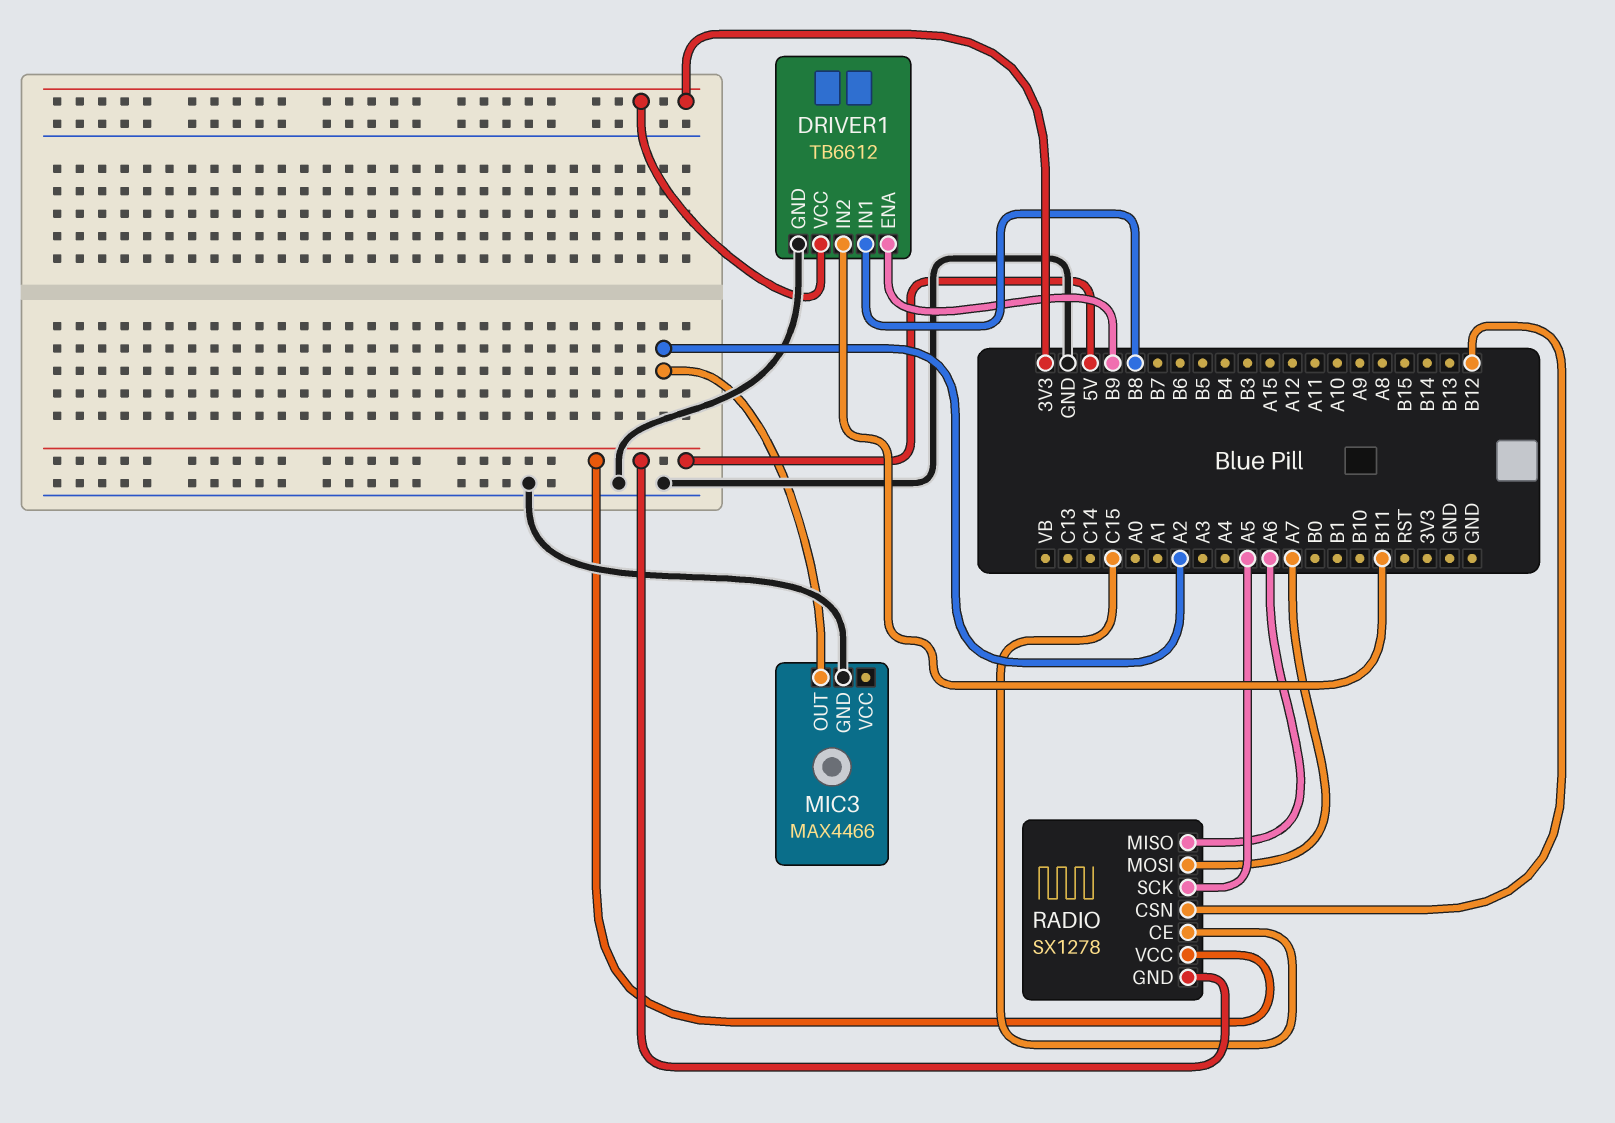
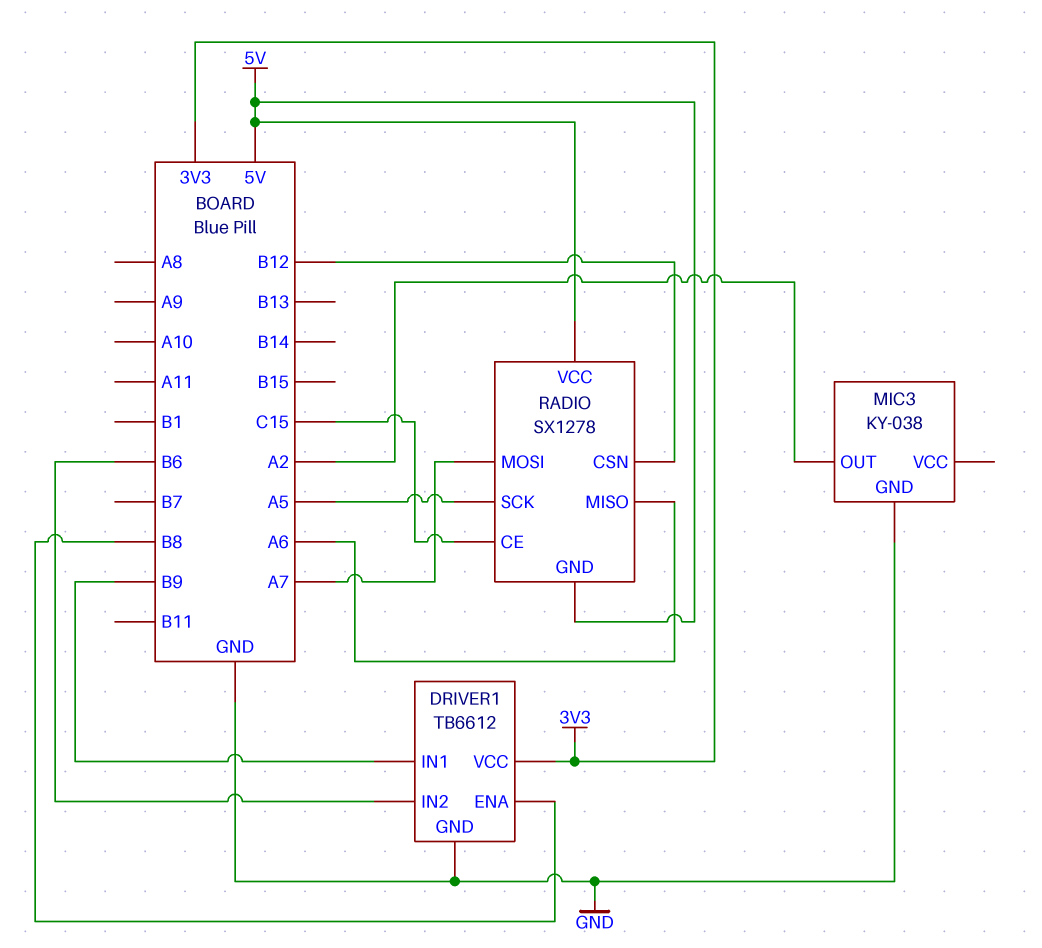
DRIVER1 pin ENA: B9 -> B8
DRIVER1 pin IN1: B8 -> B9
DRIVER1 pin IN2: B11 -> B6
MIC3: MAX4466 -> KY-038

